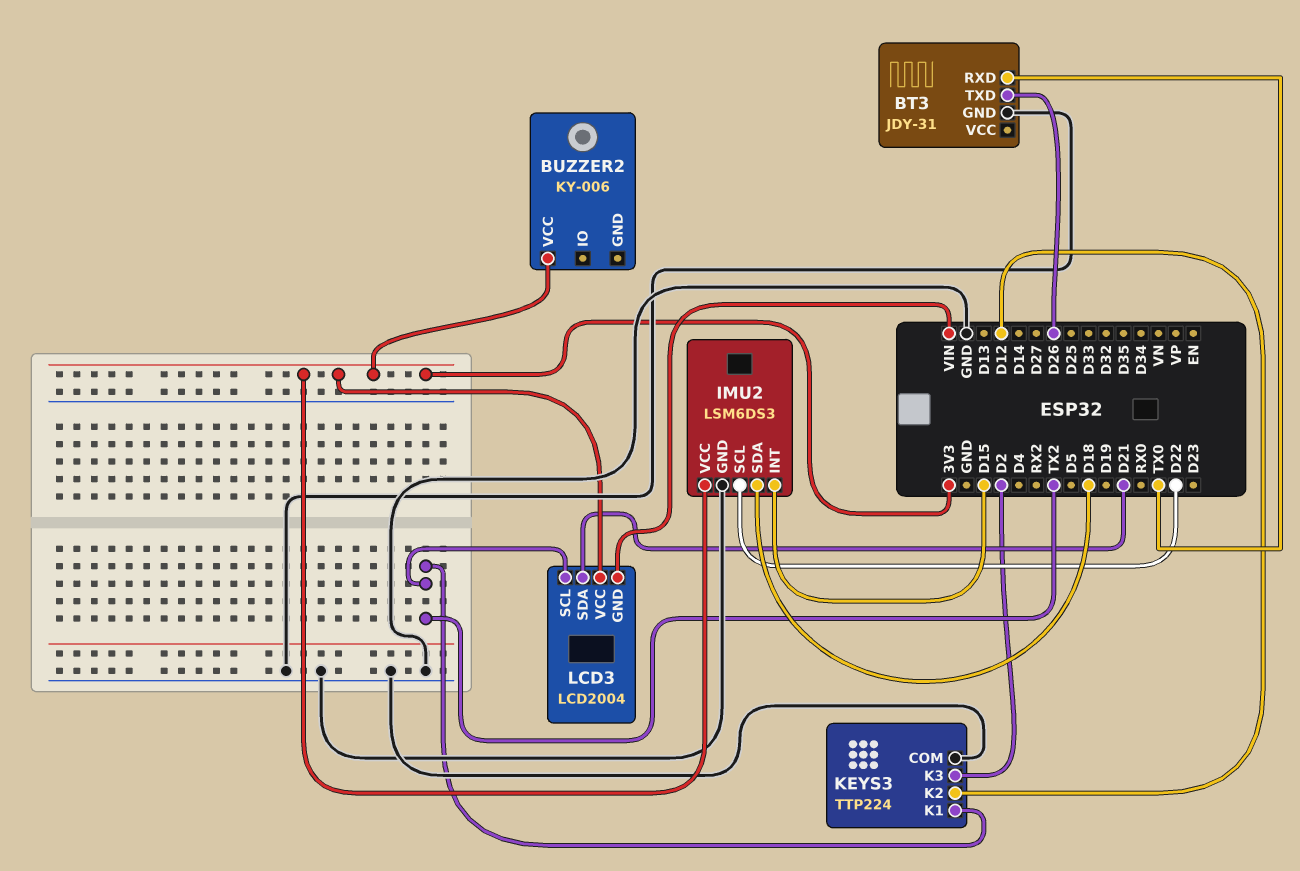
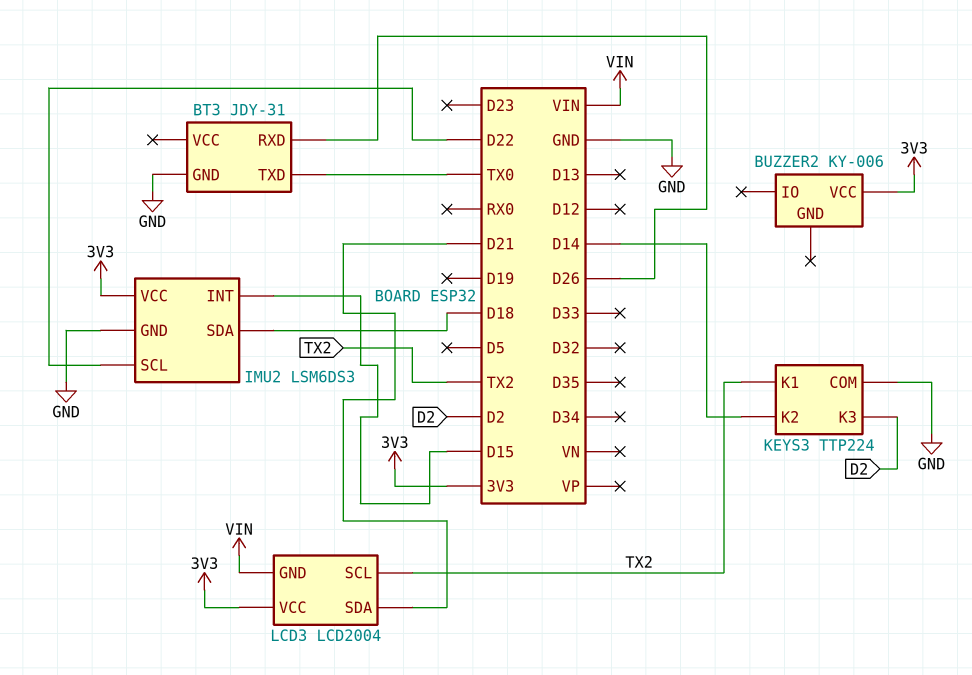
BT3 pin RXD: TX0 -> D26
BT3 pin TXD: D26 -> TX0
KEYS3 pin K2: D12 -> D14

